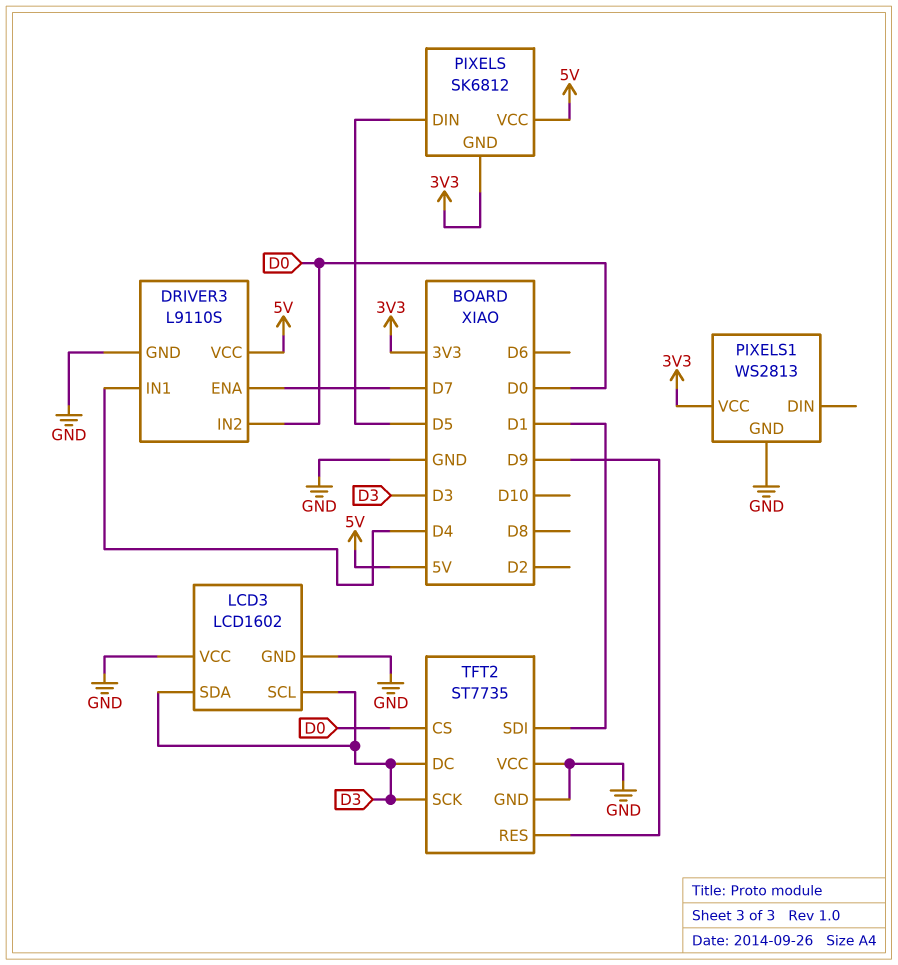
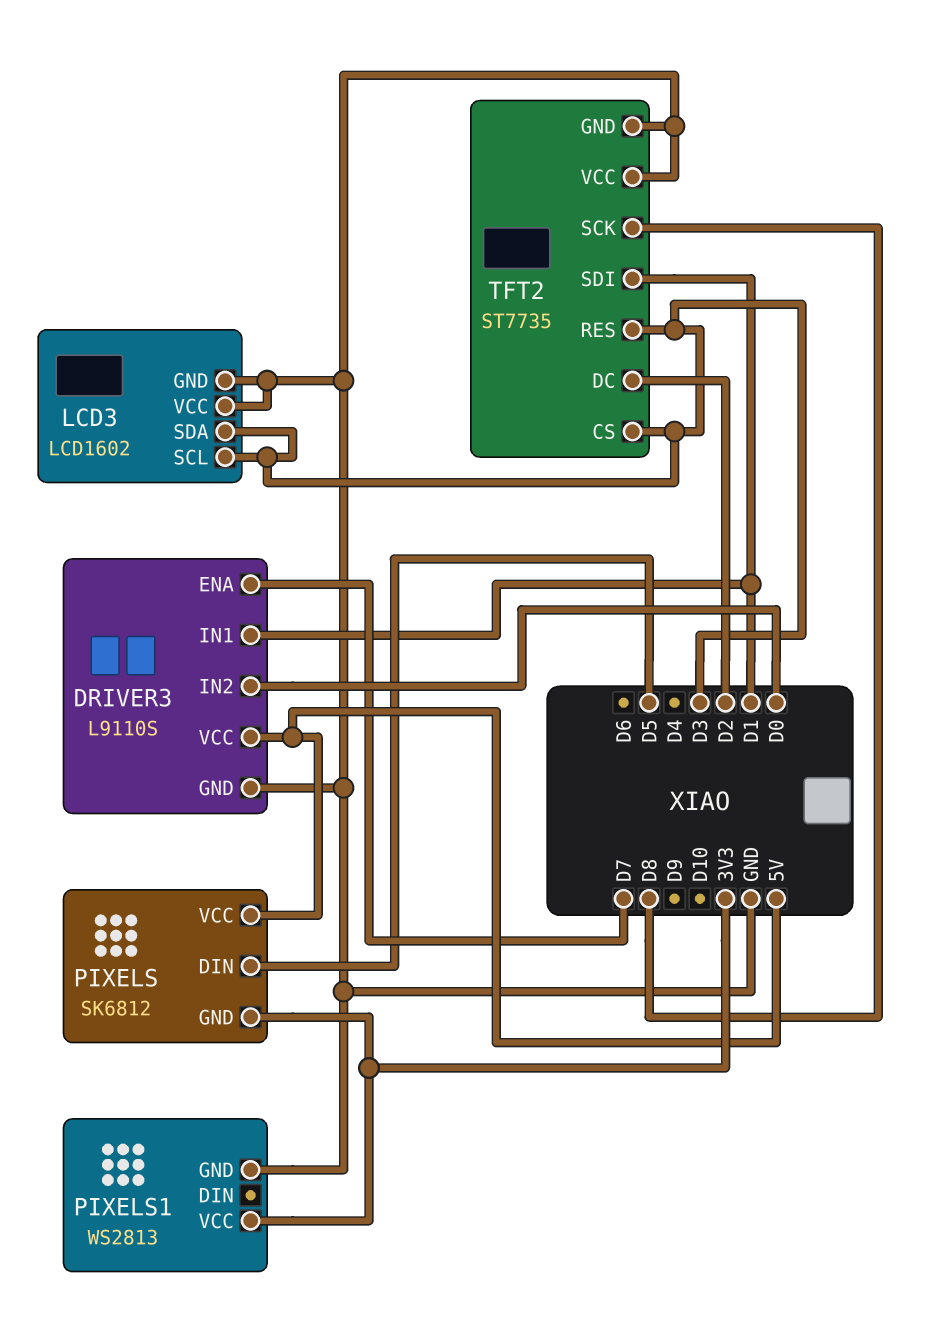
DRIVER3 pin IN1: D4 -> D1
TFT2 pin CS: D0 -> D3
TFT2 pin DC: D3 -> D2
TFT2 pin RES: D9 -> D3
TFT2 pin SCK: D3 -> D8

